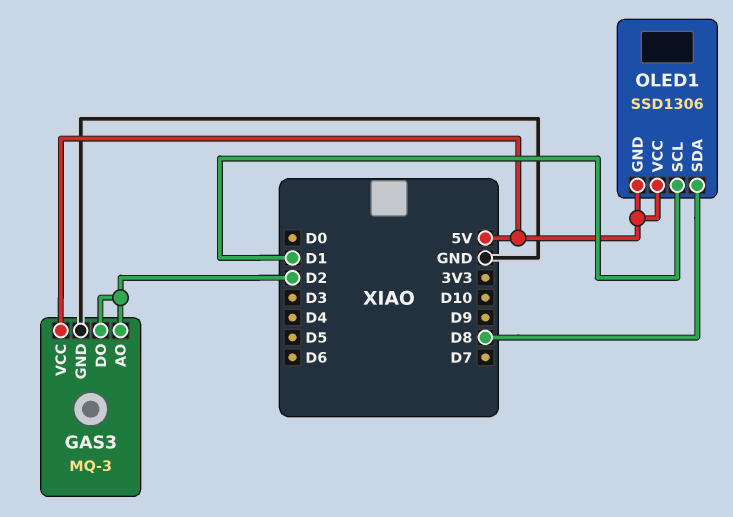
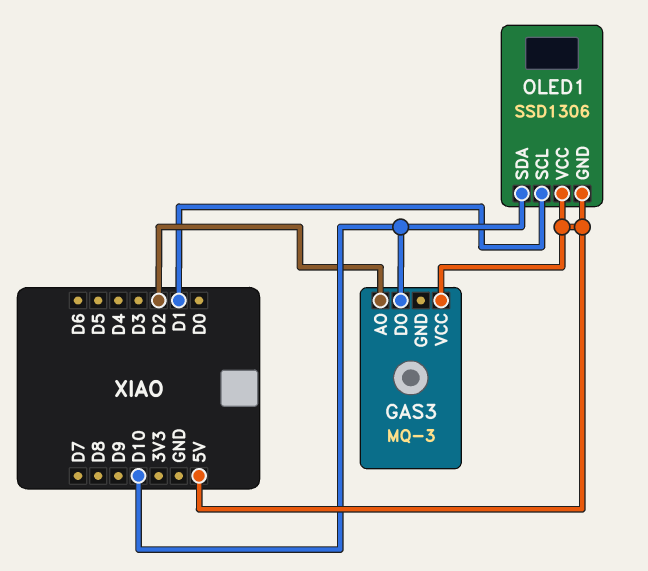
GAS3 pin DO: D2 -> D10
GAS3 pin GND: GND -> none
OLED1 pin SDA: D8 -> D10

